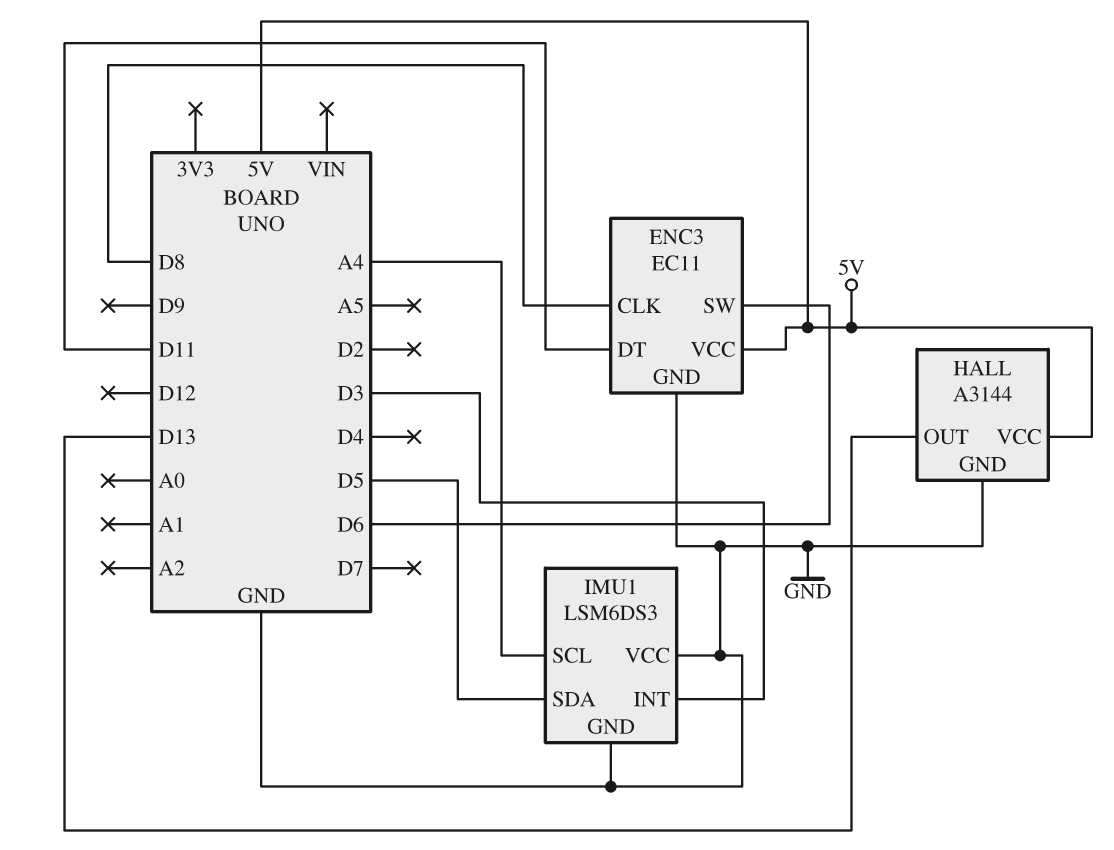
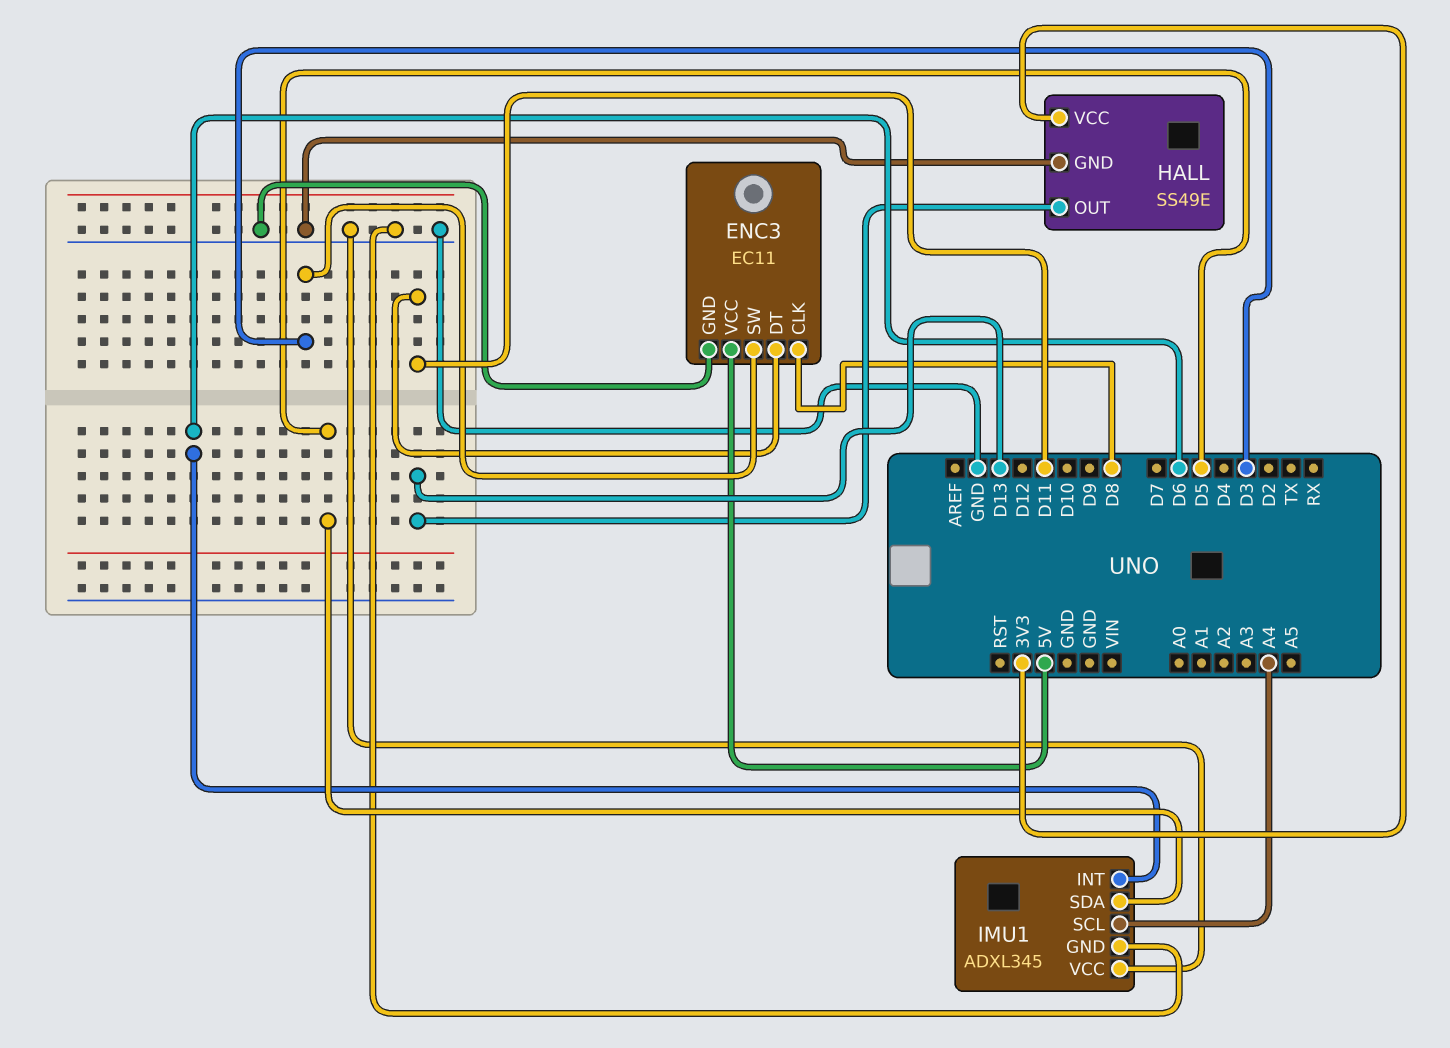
ENC3 pin SW: D6 -> D3
HALL: A3144 -> SS49E
HALL pin VCC: 5V -> 3V3
IMU1: LSM6DS3 -> ADXL345
IMU1 pin INT: D3 -> D6

